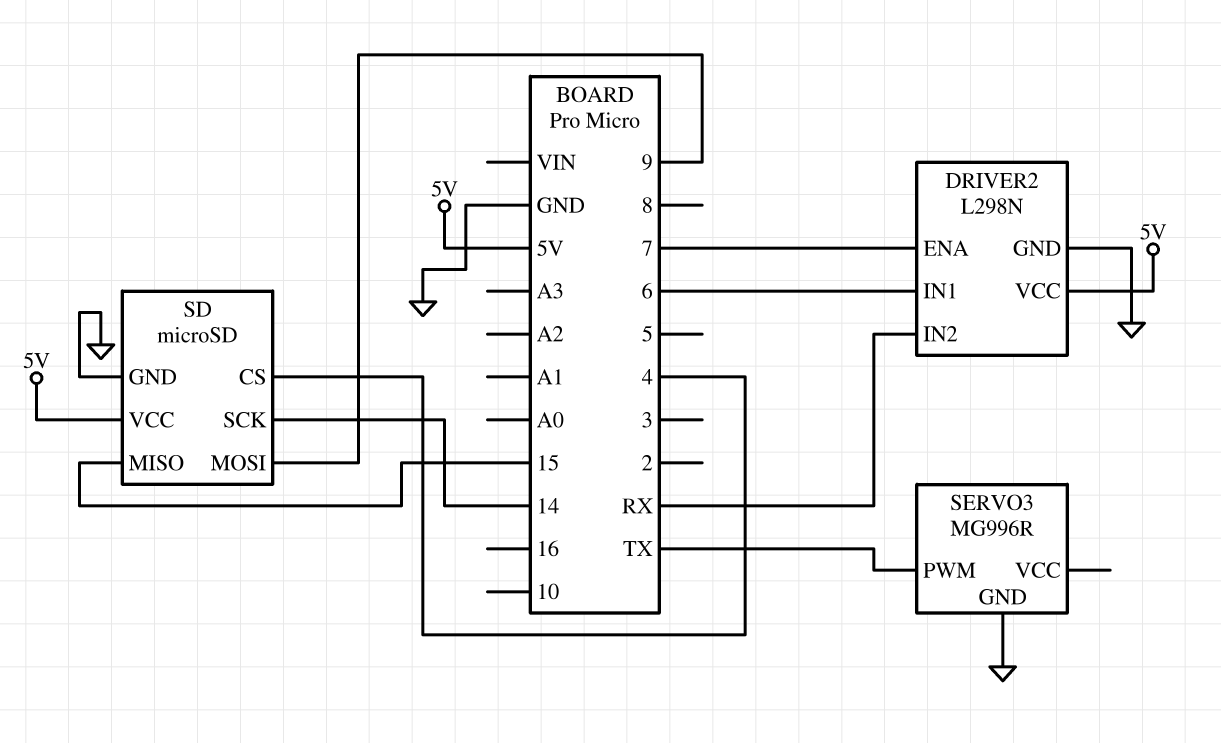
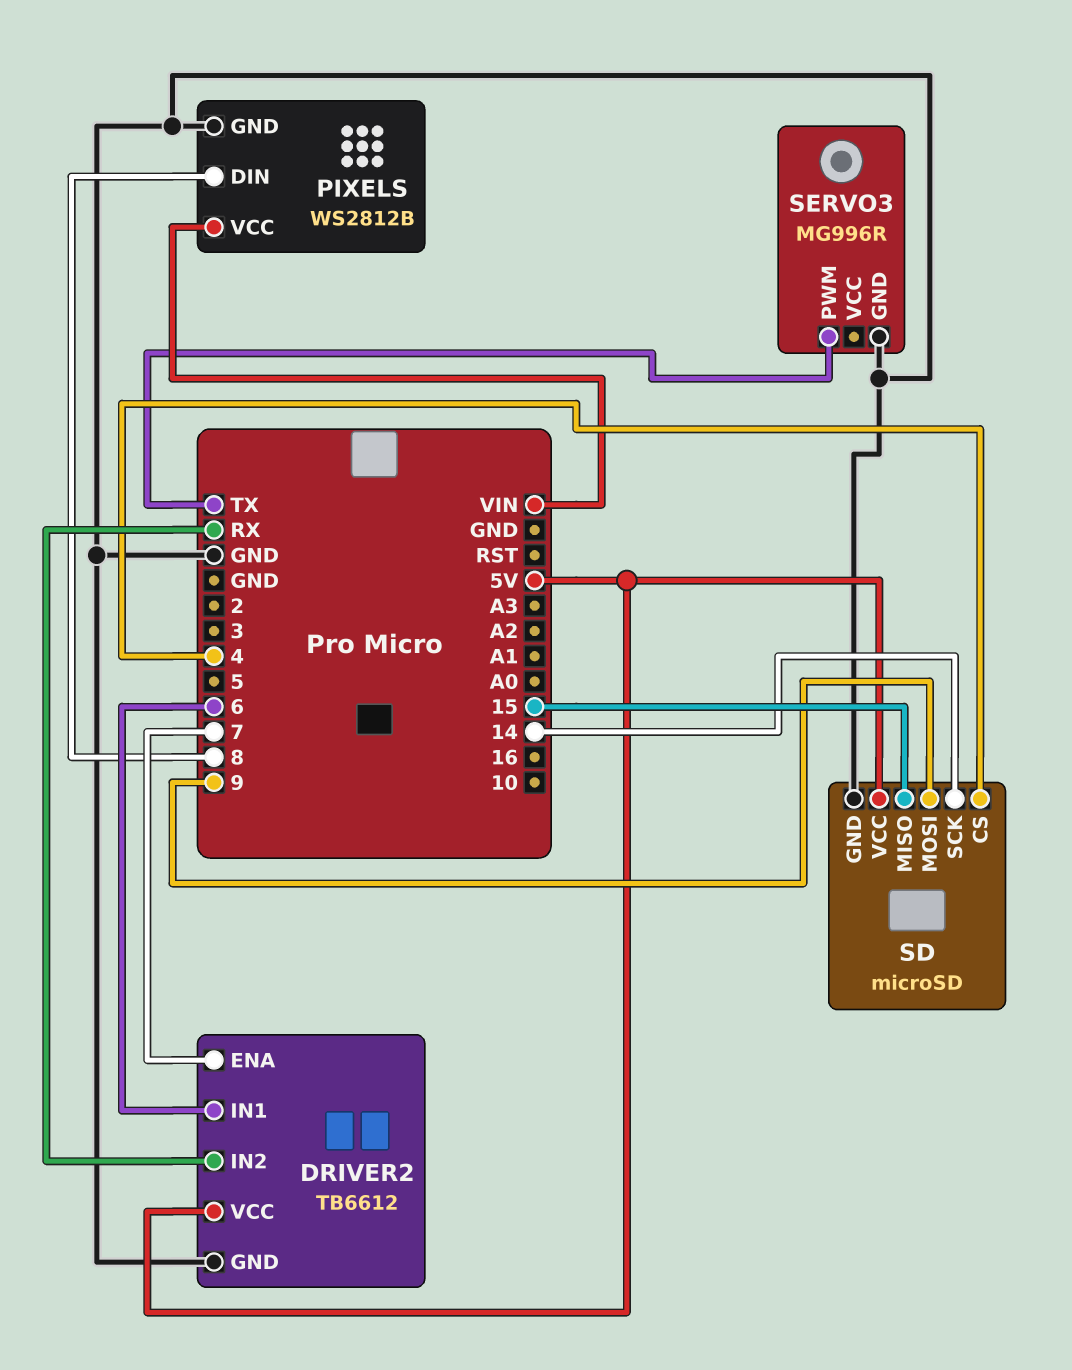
DRIVER2: L298N -> TB6612
PIXELS: none -> WS2812B
PIXELS pin DIN: none -> 8
PIXELS pin GND: none -> GND
PIXELS pin VCC: none -> VIN

